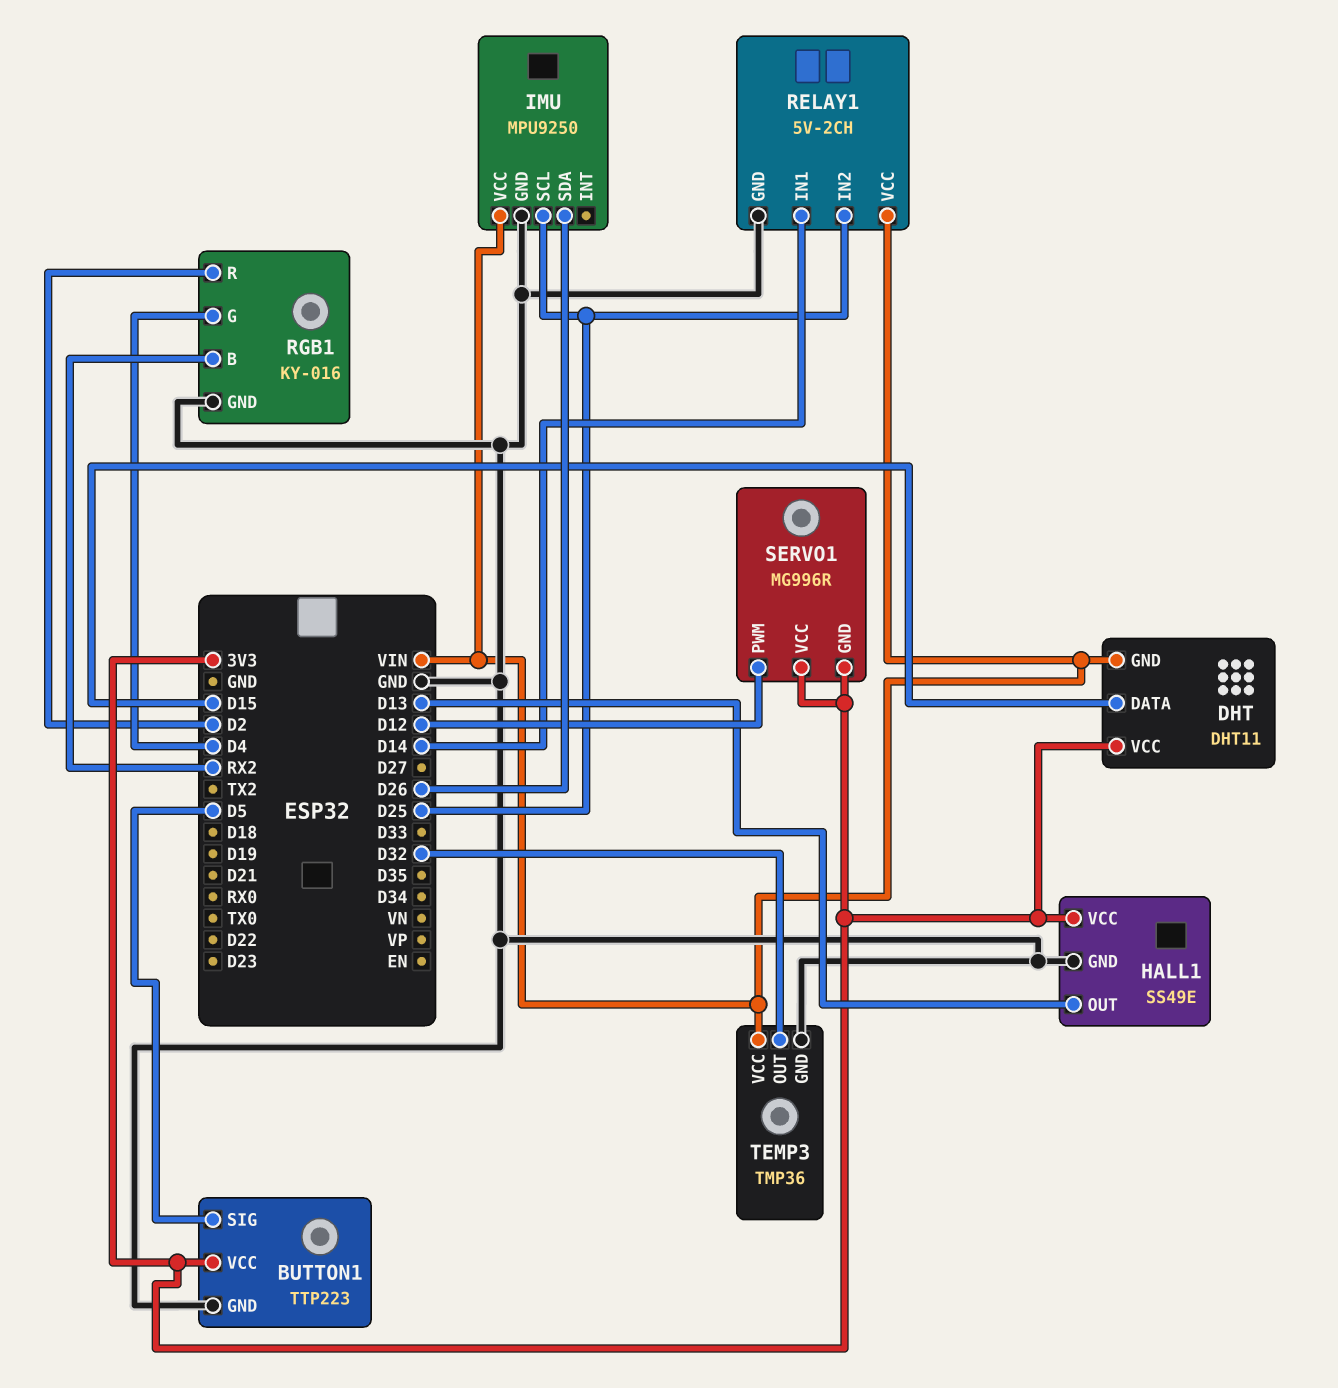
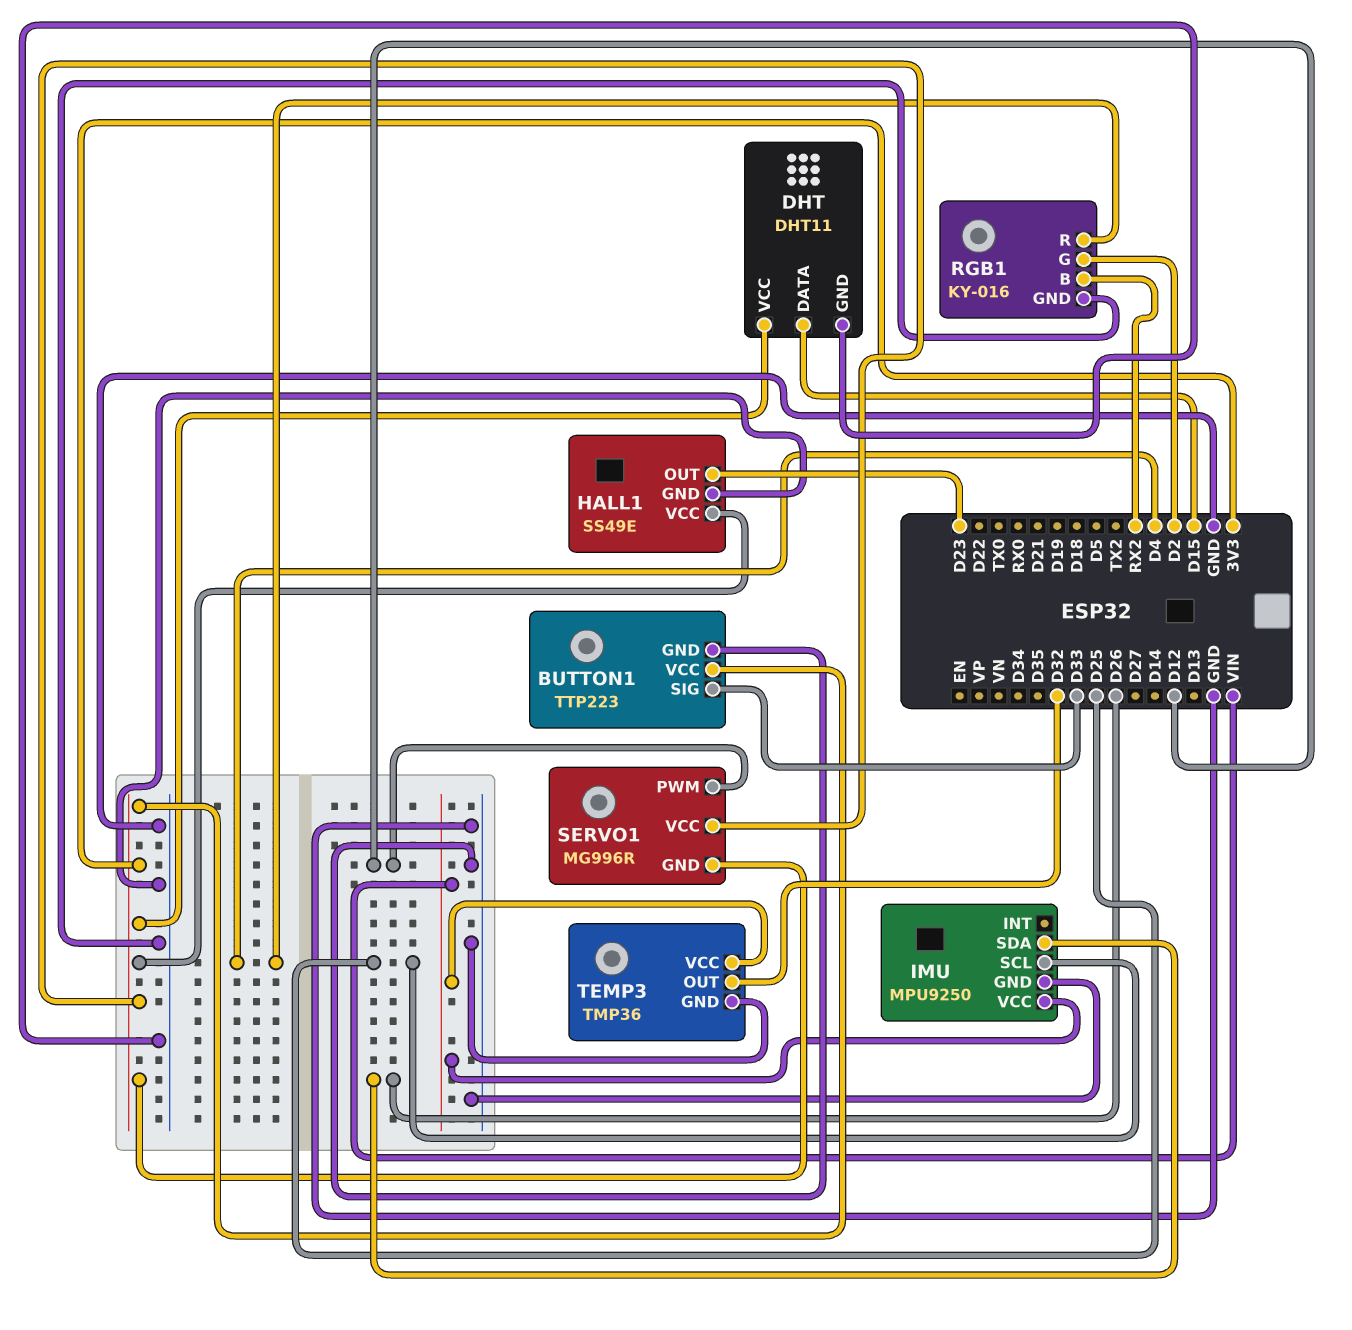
BUTTON1 pin SIG: D5 -> D33
DHT pin GND: VIN -> GND
HALL1 pin OUT: D13 -> D23
RELAY1: 5V-2CH -> none
RELAY1 pin GND: GND -> none
RELAY1 pin IN1: D14 -> none
RELAY1 pin IN2: D25 -> none
RELAY1 pin VCC: VIN -> none
RGB1 pin G: D4 -> D2
RGB1 pin R: D2 -> D4

